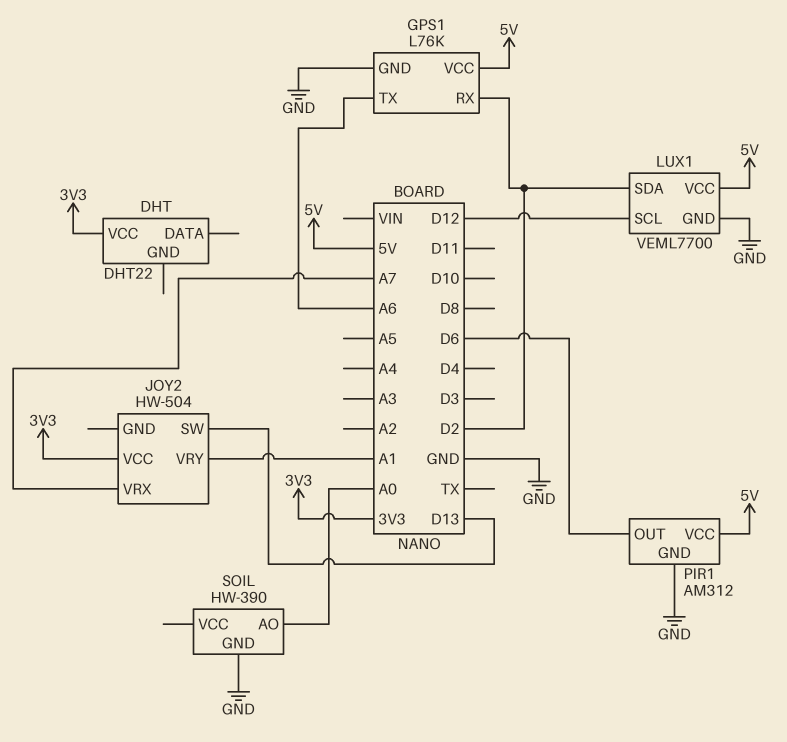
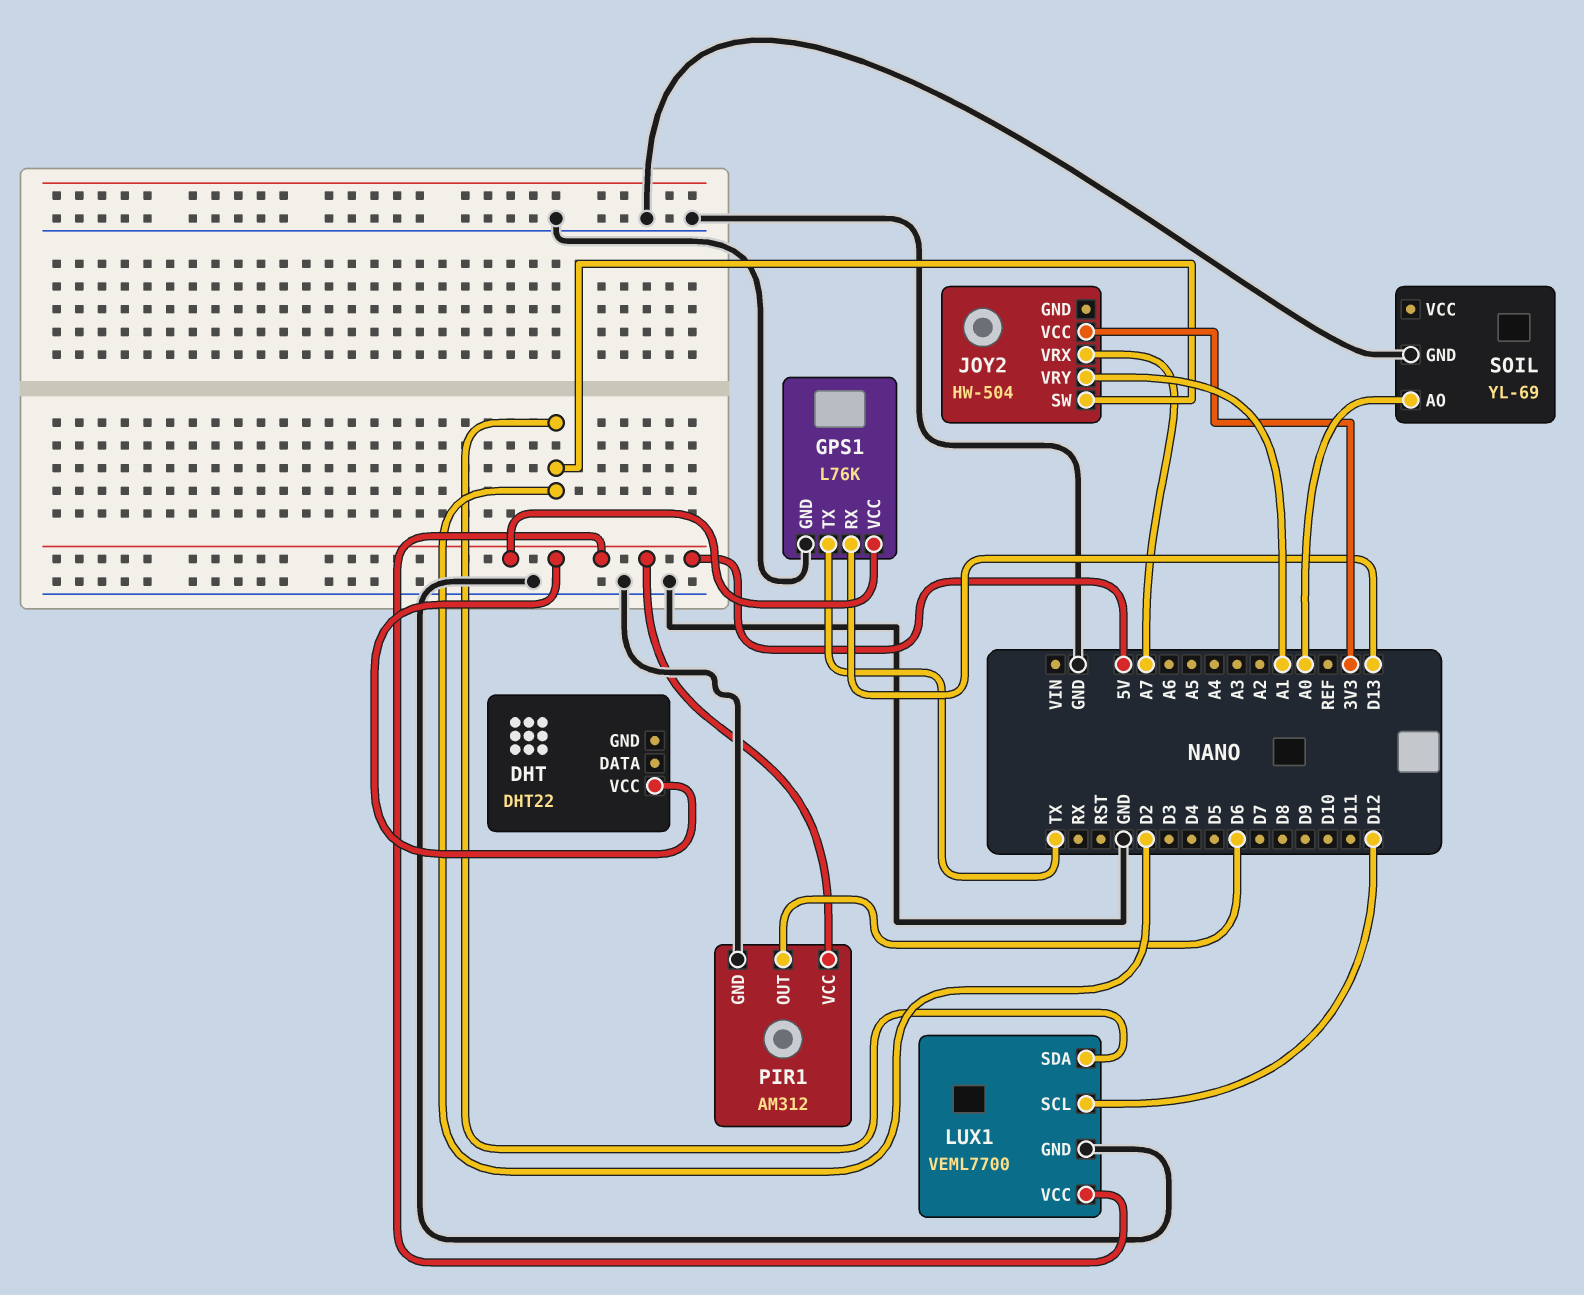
DHT pin VCC: 3V3 -> 5V
GPS1 pin RX: D2 -> D13
GPS1 pin TX: A6 -> TX
JOY2 pin SW: D13 -> D2
SOIL: HW-390 -> YL-69

